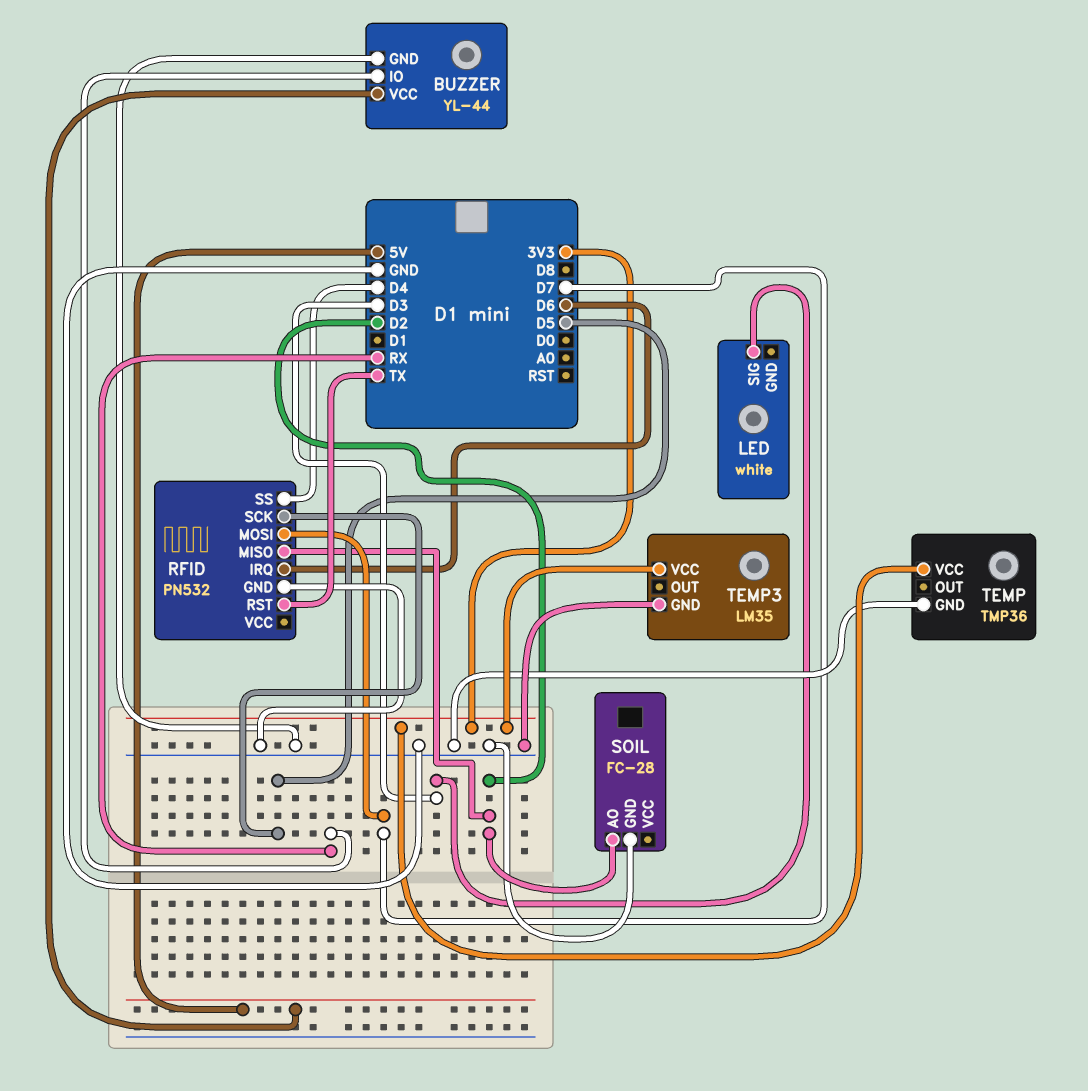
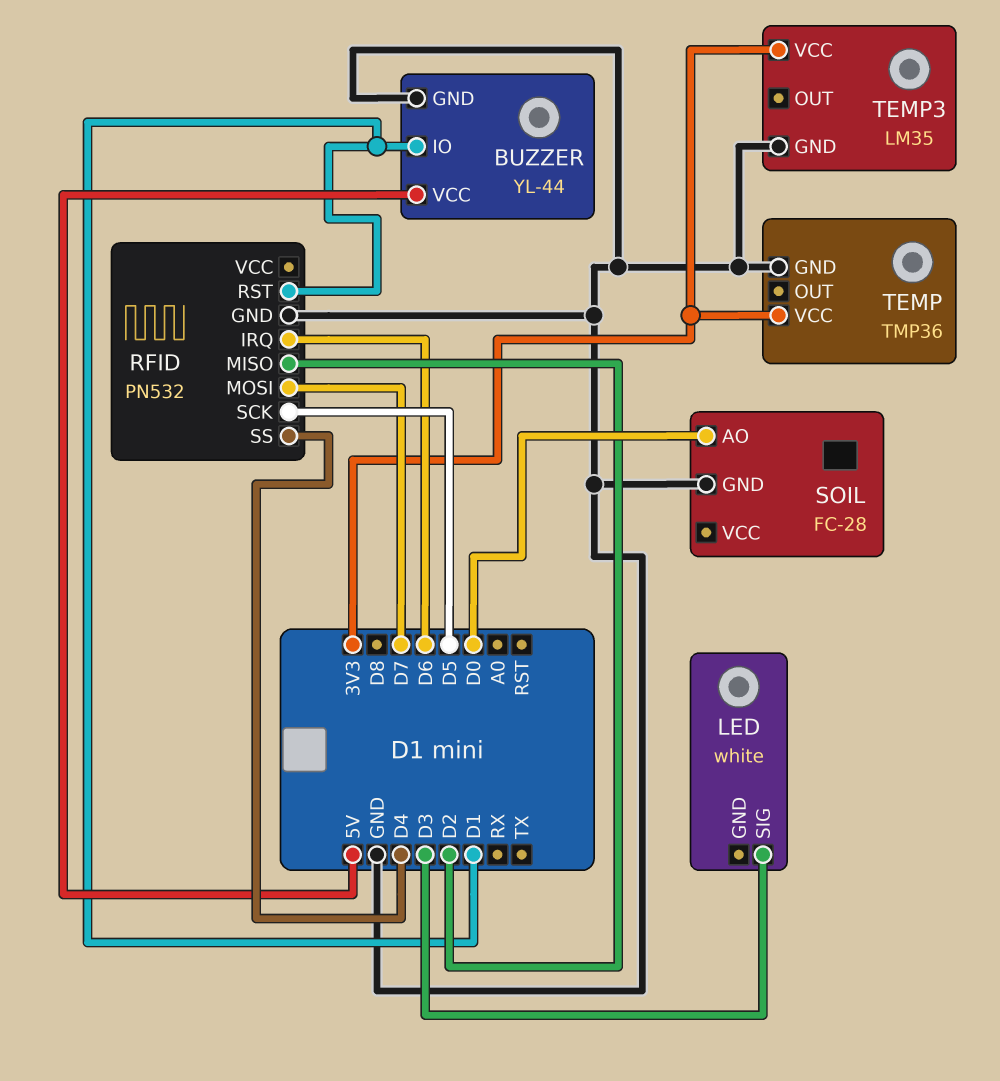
BUZZER pin IO: RX -> D1
RFID pin RST: TX -> D1
SOIL pin AO: D2 -> D0

